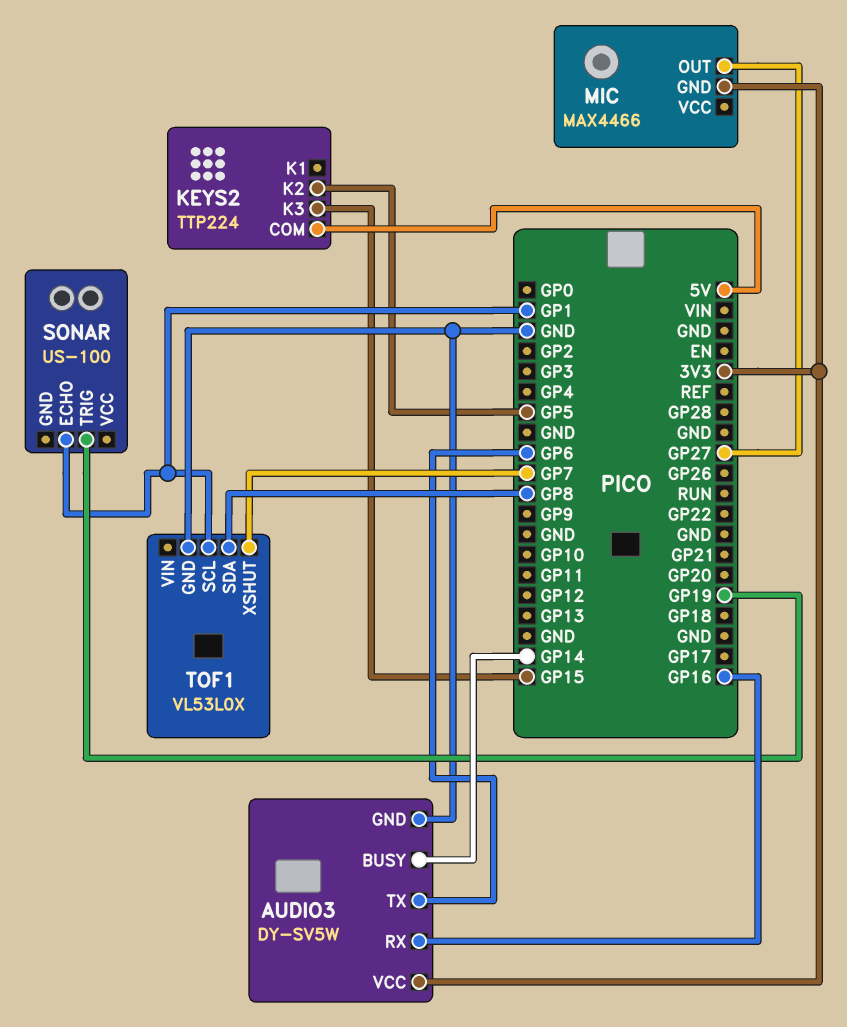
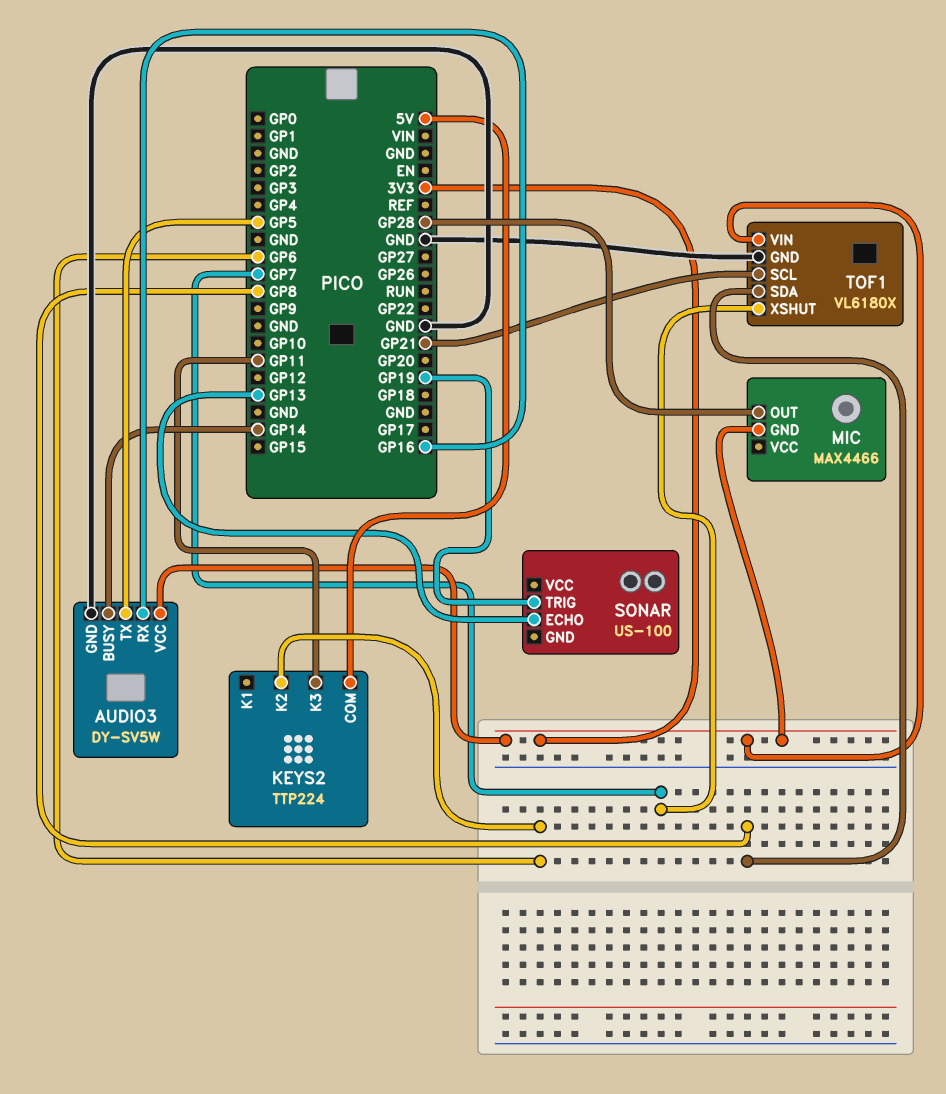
AUDIO3 pin TX: GP6 -> GP5
KEYS2 pin K2: GP5 -> GP6
KEYS2 pin K3: GP15 -> GP11
MIC pin OUT: GP27 -> GP28
SONAR pin ECHO: GP1 -> GP13
TOF1: VL53L0X -> VL6180X
TOF1 pin SCL: GP1 -> GP21
TOF1 pin VIN: none -> 3V3

